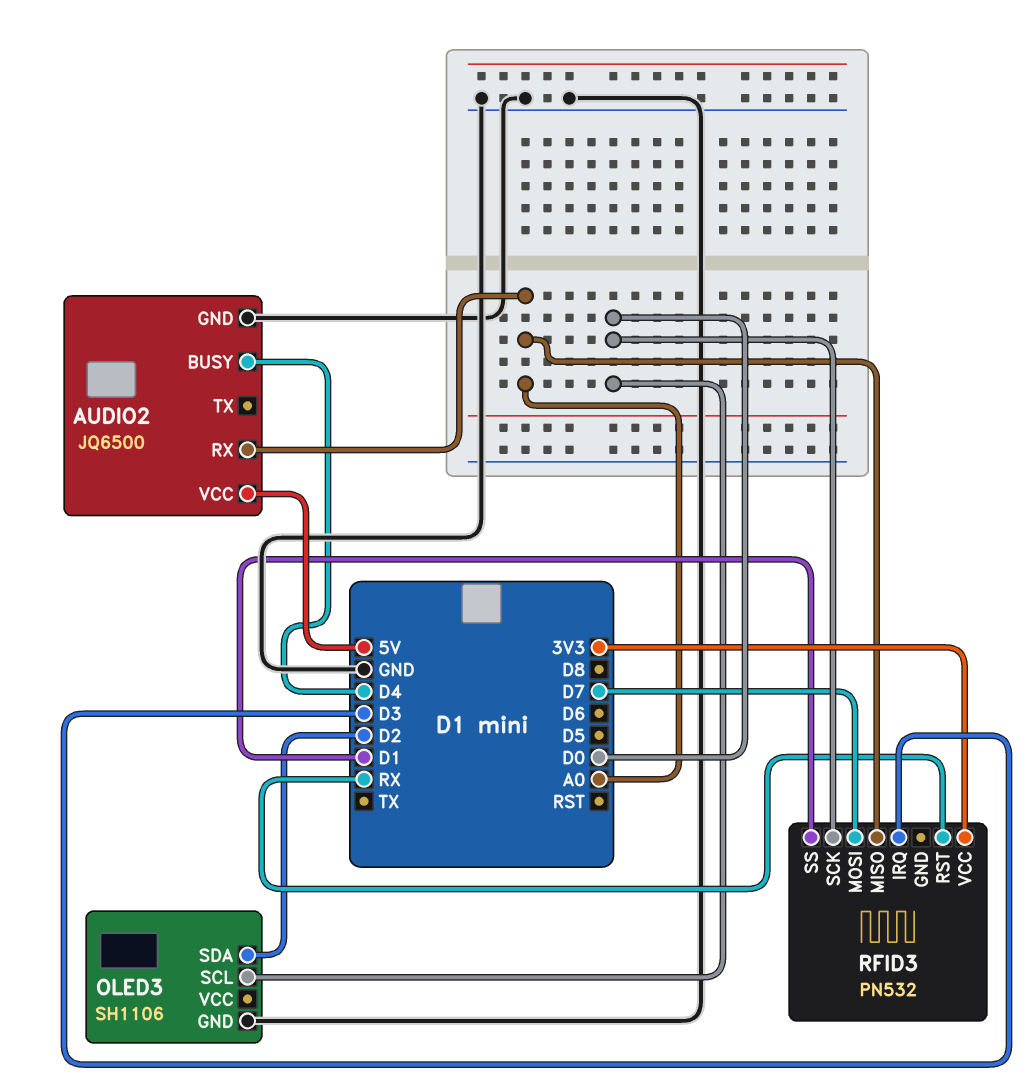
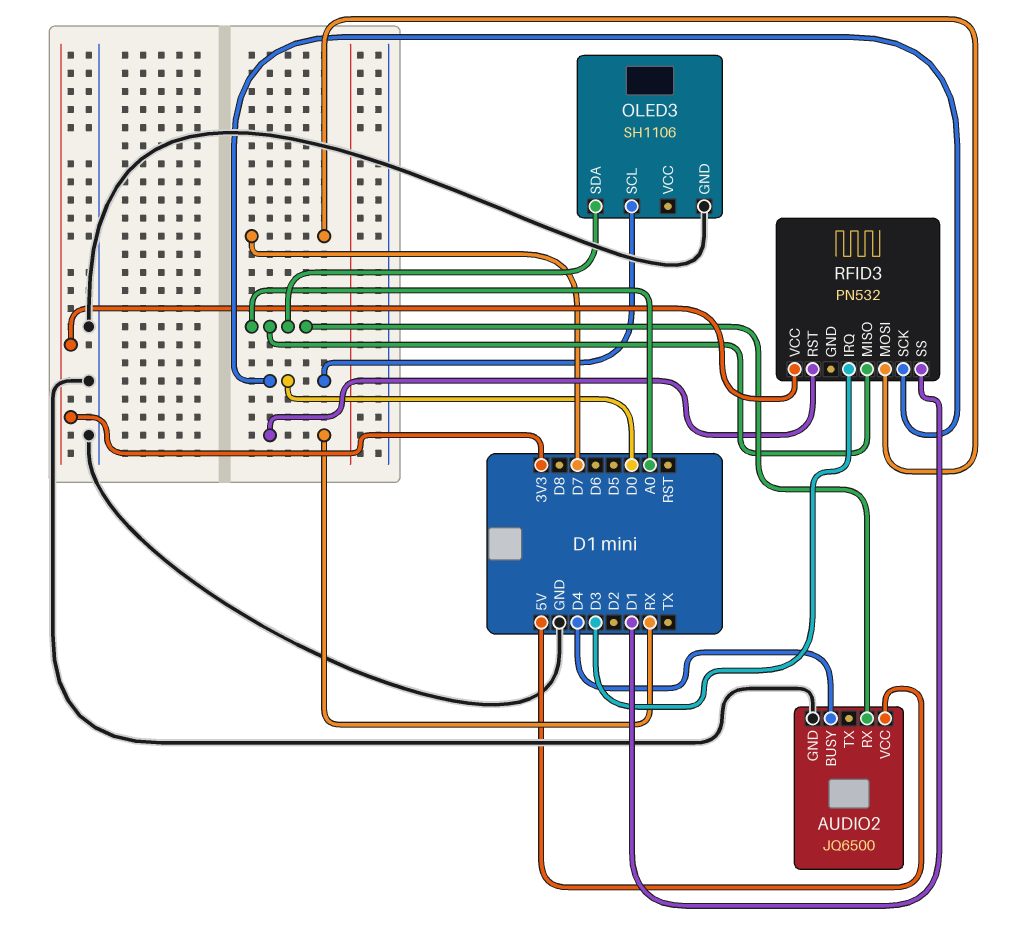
OLED3 pin SDA: D2 -> A0

